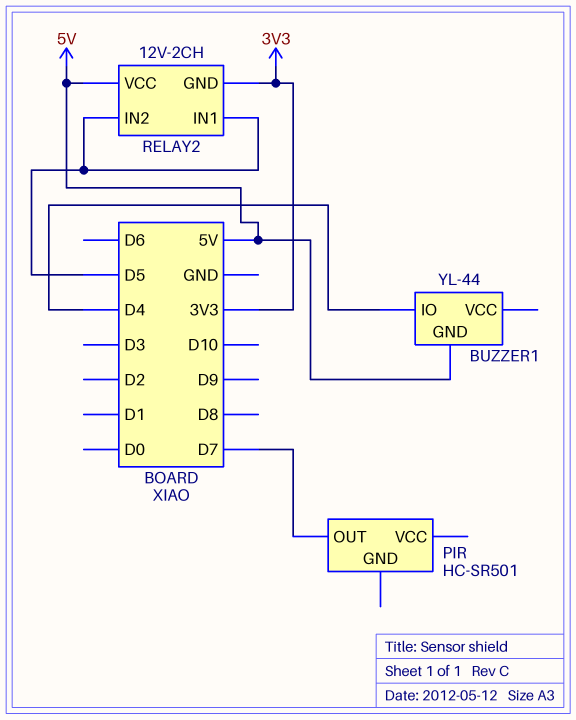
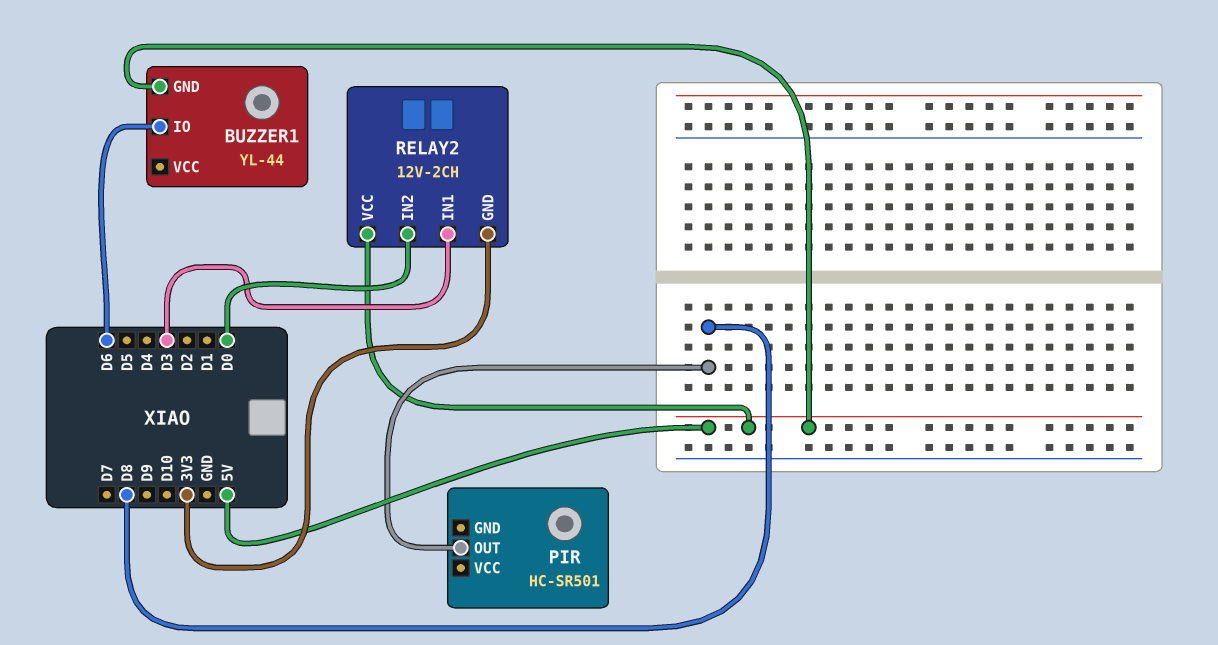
BUZZER1 pin IO: D4 -> D6
PIR pin OUT: D7 -> D8
RELAY2 pin IN1: D5 -> D3
RELAY2 pin IN2: D5 -> D0

